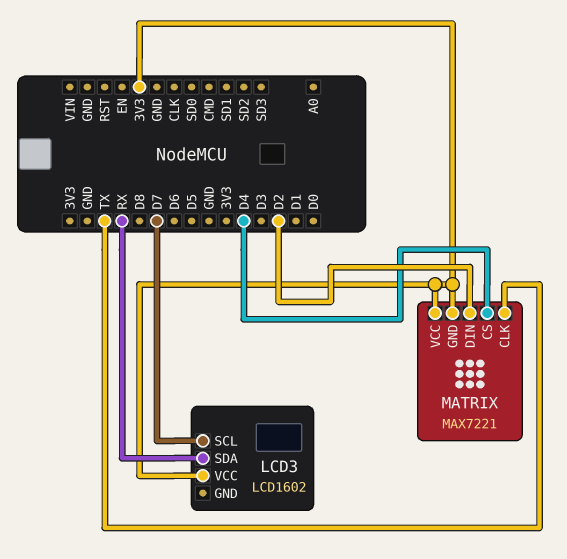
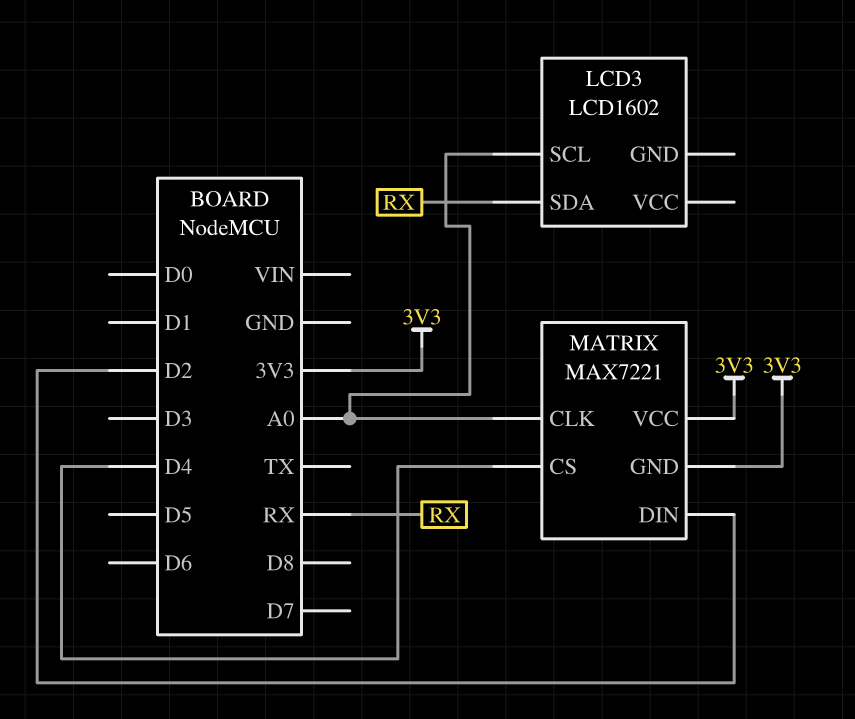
LCD3 pin SCL: D7 -> A0
LCD3 pin VCC: 3V3 -> none
MATRIX pin CLK: TX -> A0

